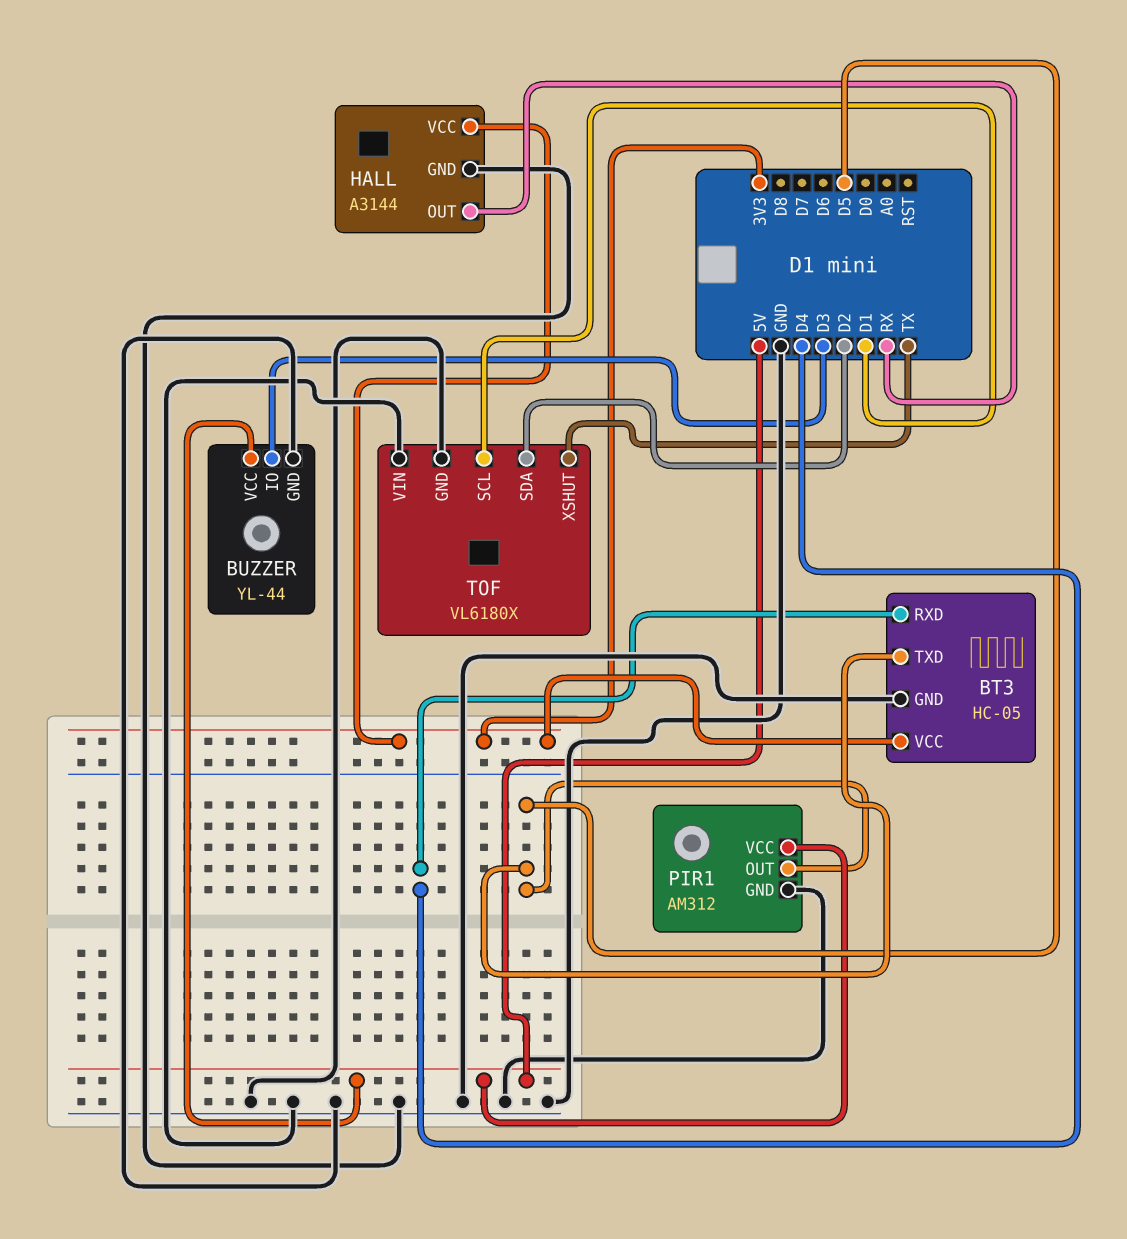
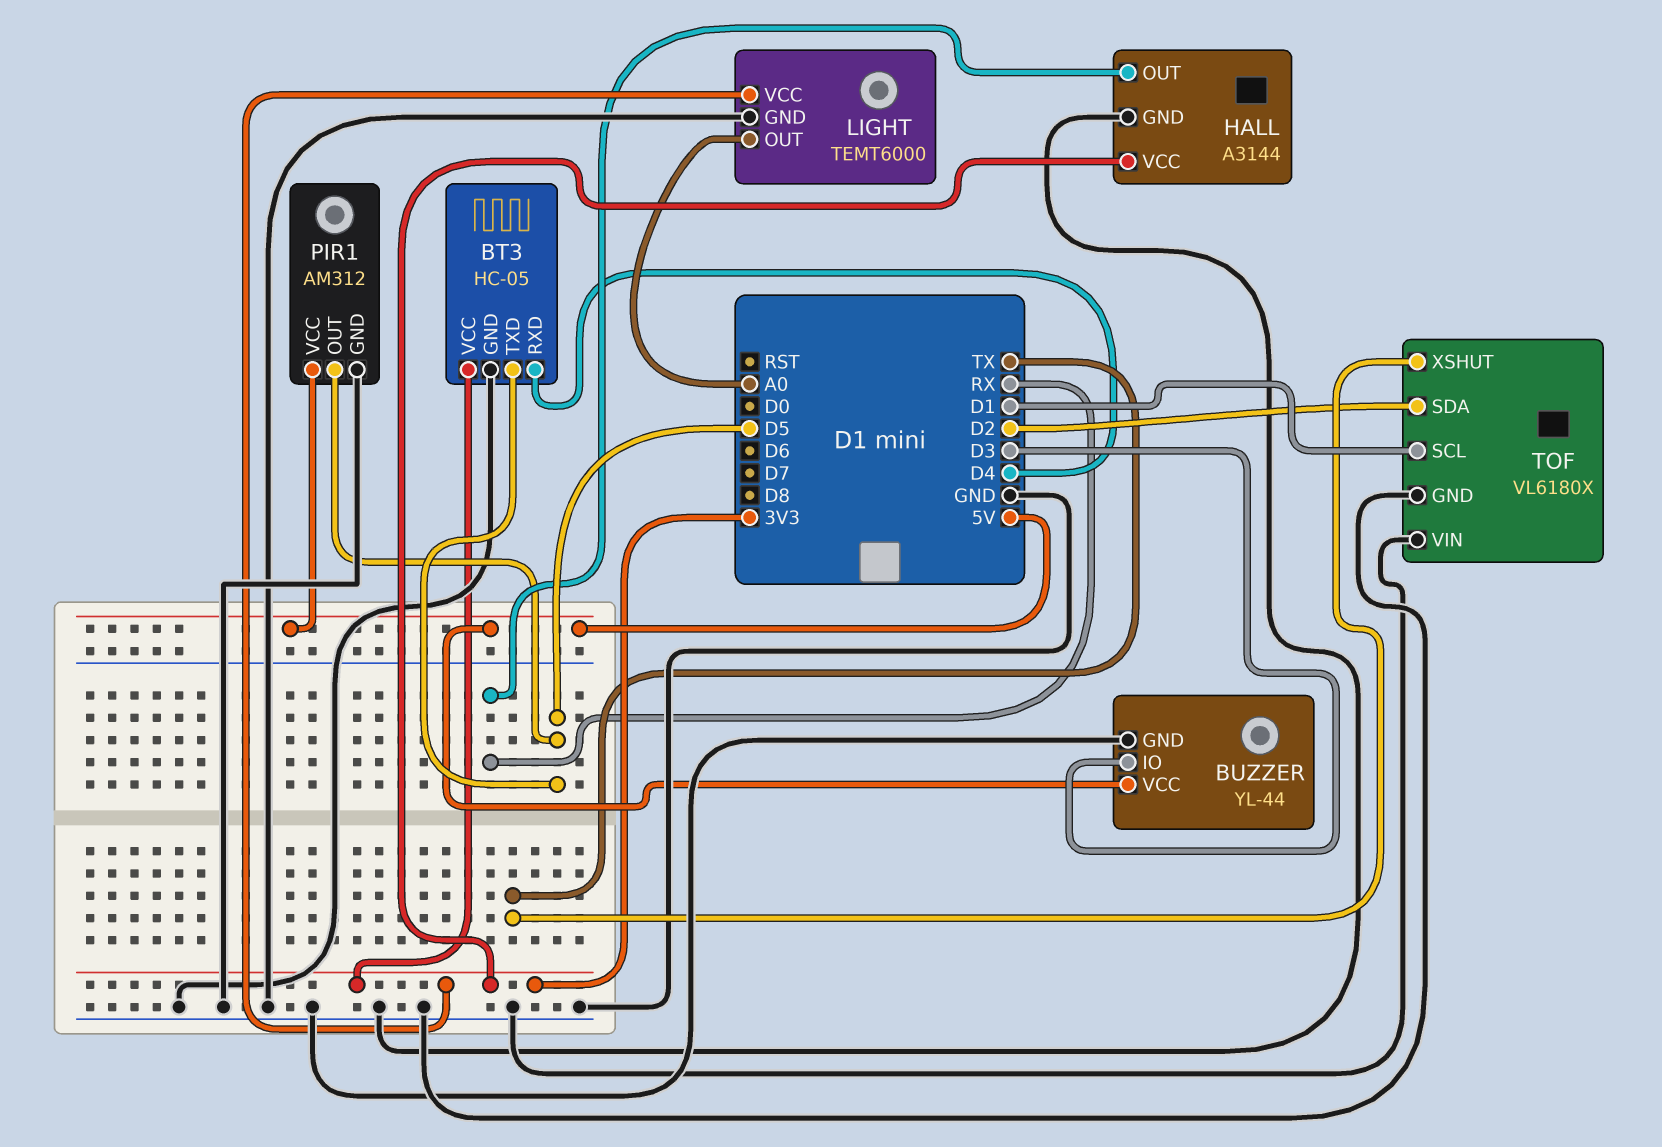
LIGHT: none -> TEMT6000
LIGHT pin GND: none -> GND
LIGHT pin OUT: none -> A0
LIGHT pin VCC: none -> 3V3

